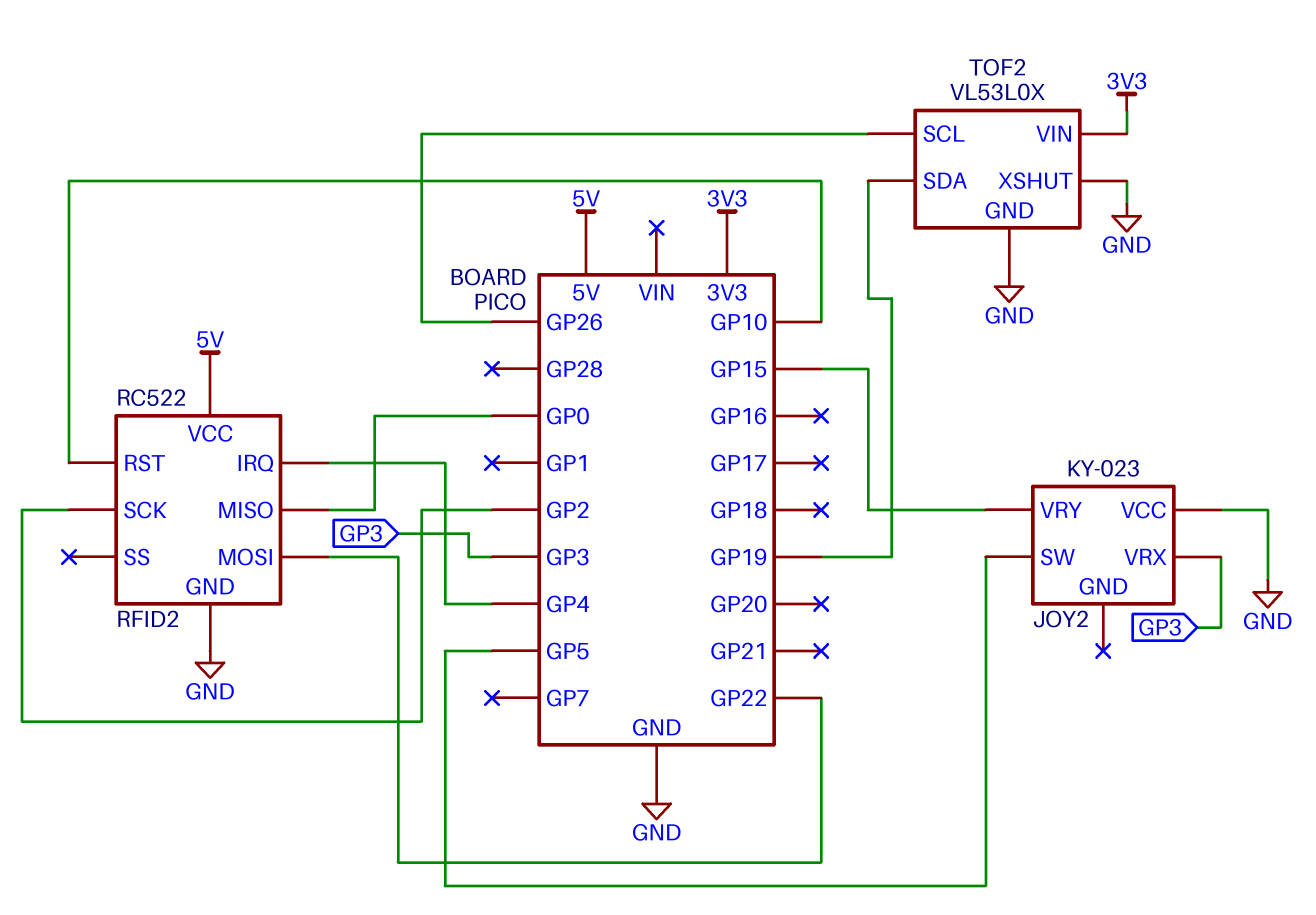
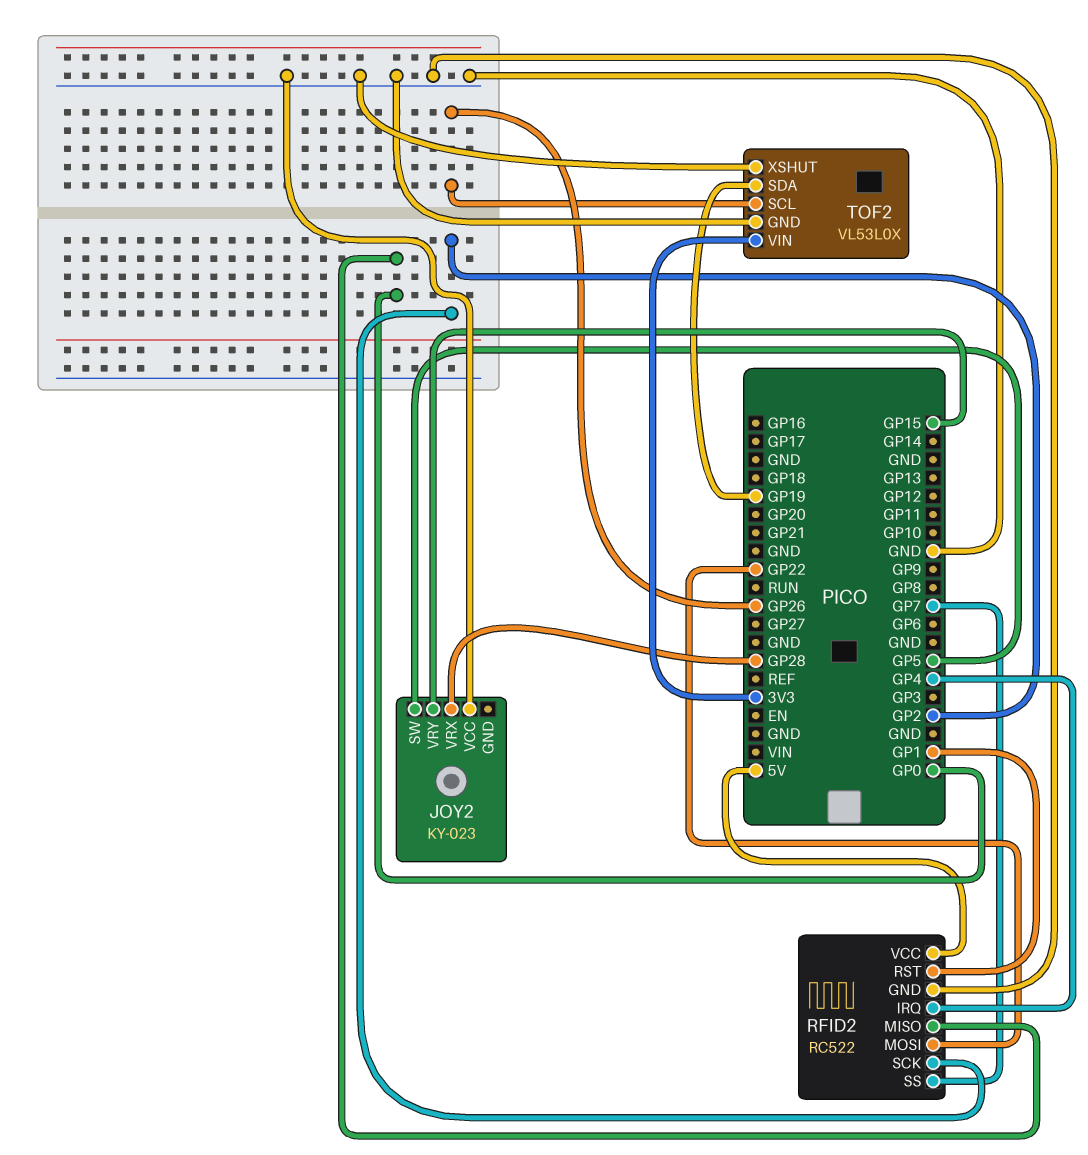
JOY2 pin VRX: GP3 -> GP28
RFID2 pin RST: GP10 -> GP1
RFID2 pin SS: none -> GP7

